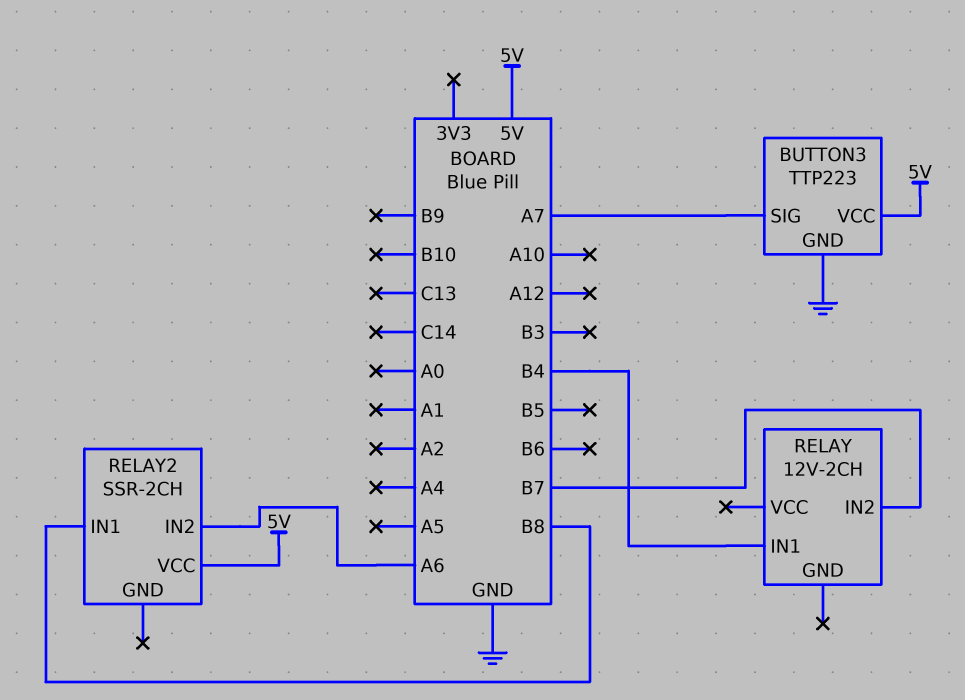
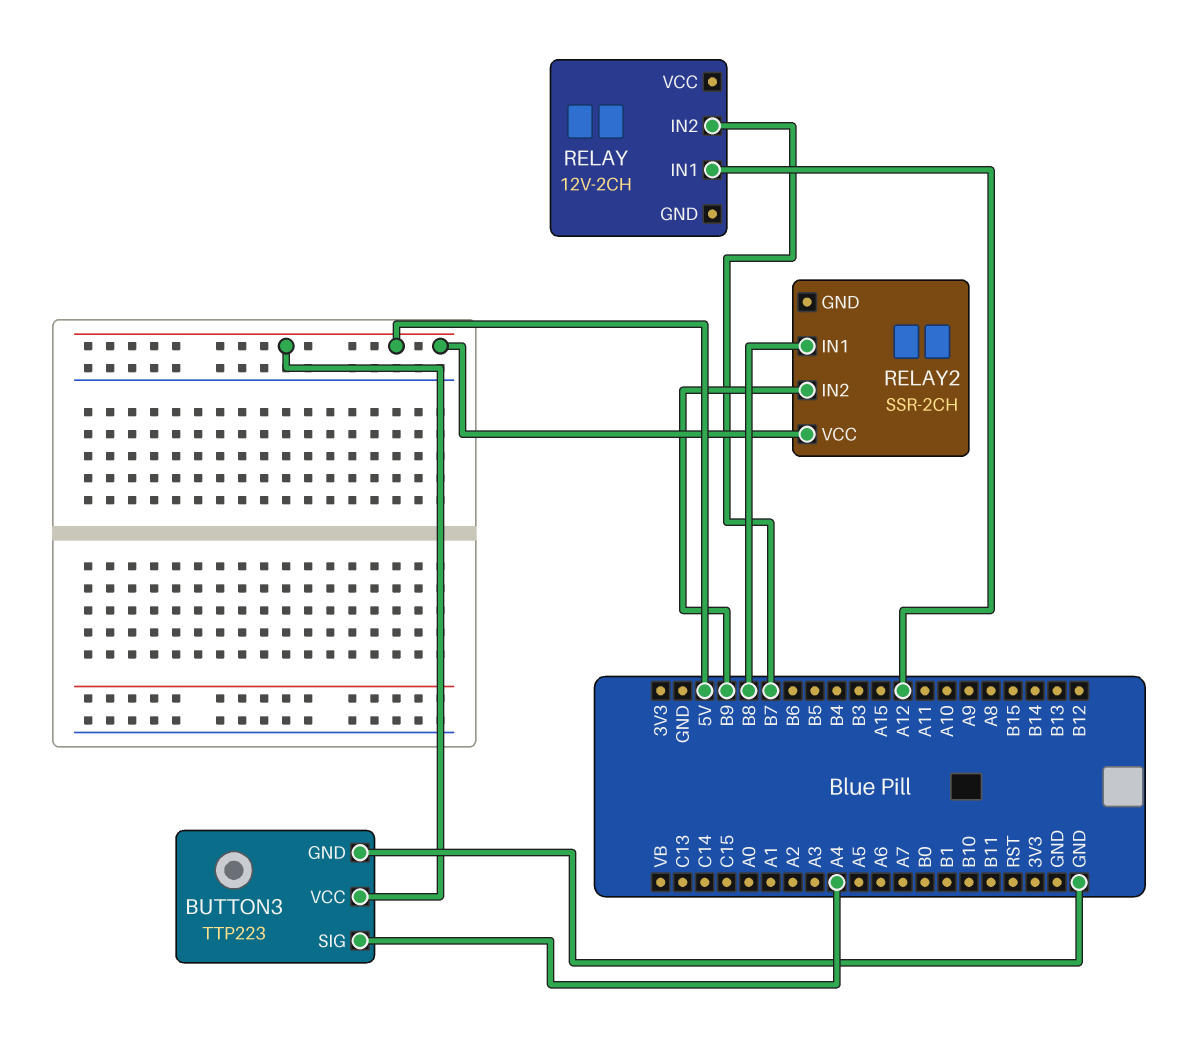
BUTTON3 pin SIG: A7 -> A4
RELAY pin IN1: B4 -> A12
RELAY2 pin IN2: A6 -> B9

